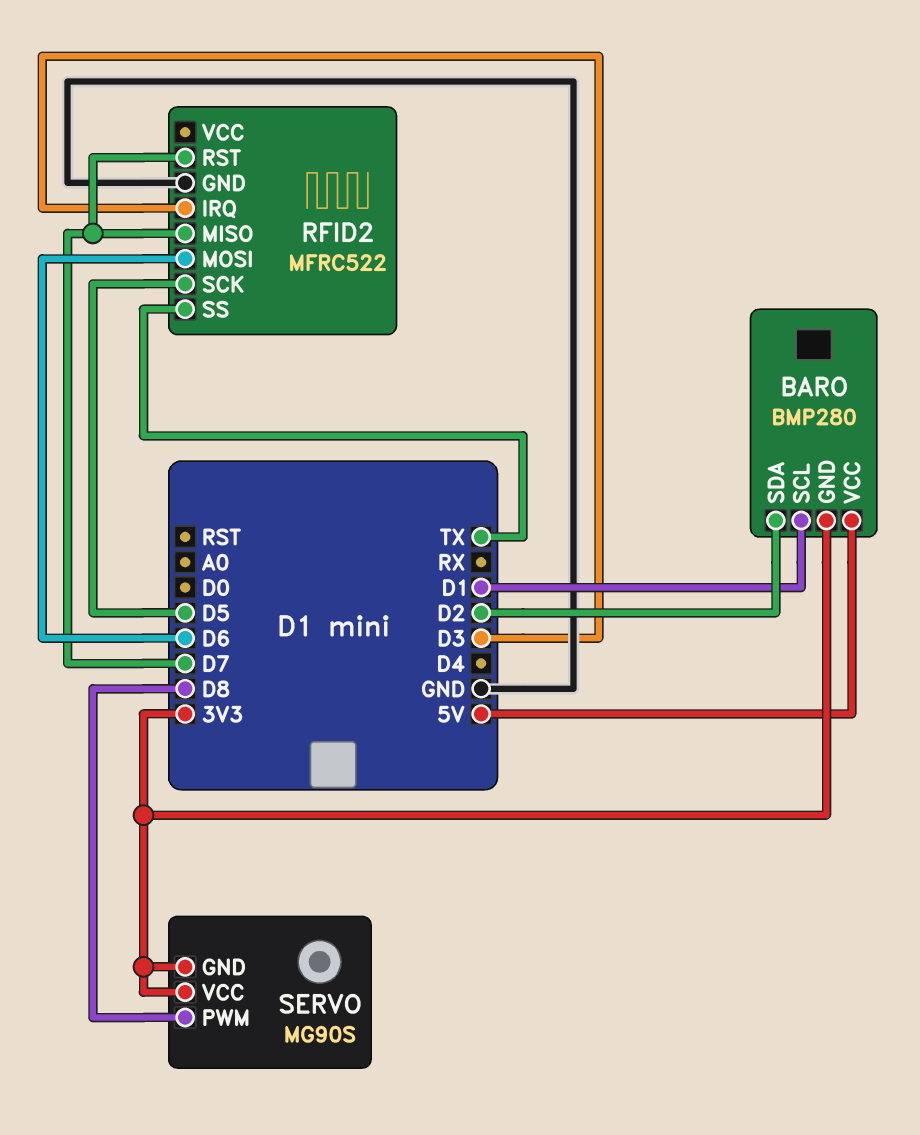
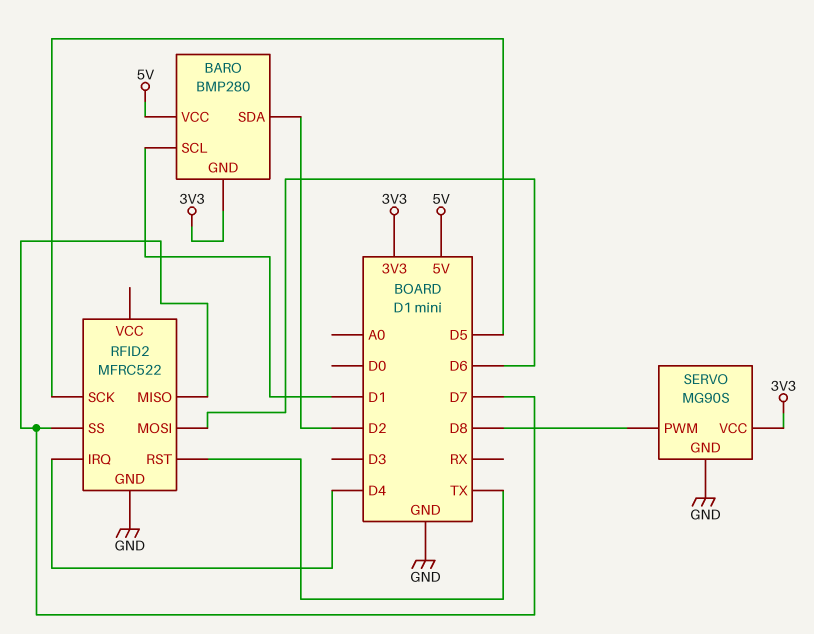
RFID2 pin IRQ: D3 -> D4
RFID2 pin RST: D7 -> TX
RFID2 pin SS: TX -> D7
SERVO pin GND: 3V3 -> GND

